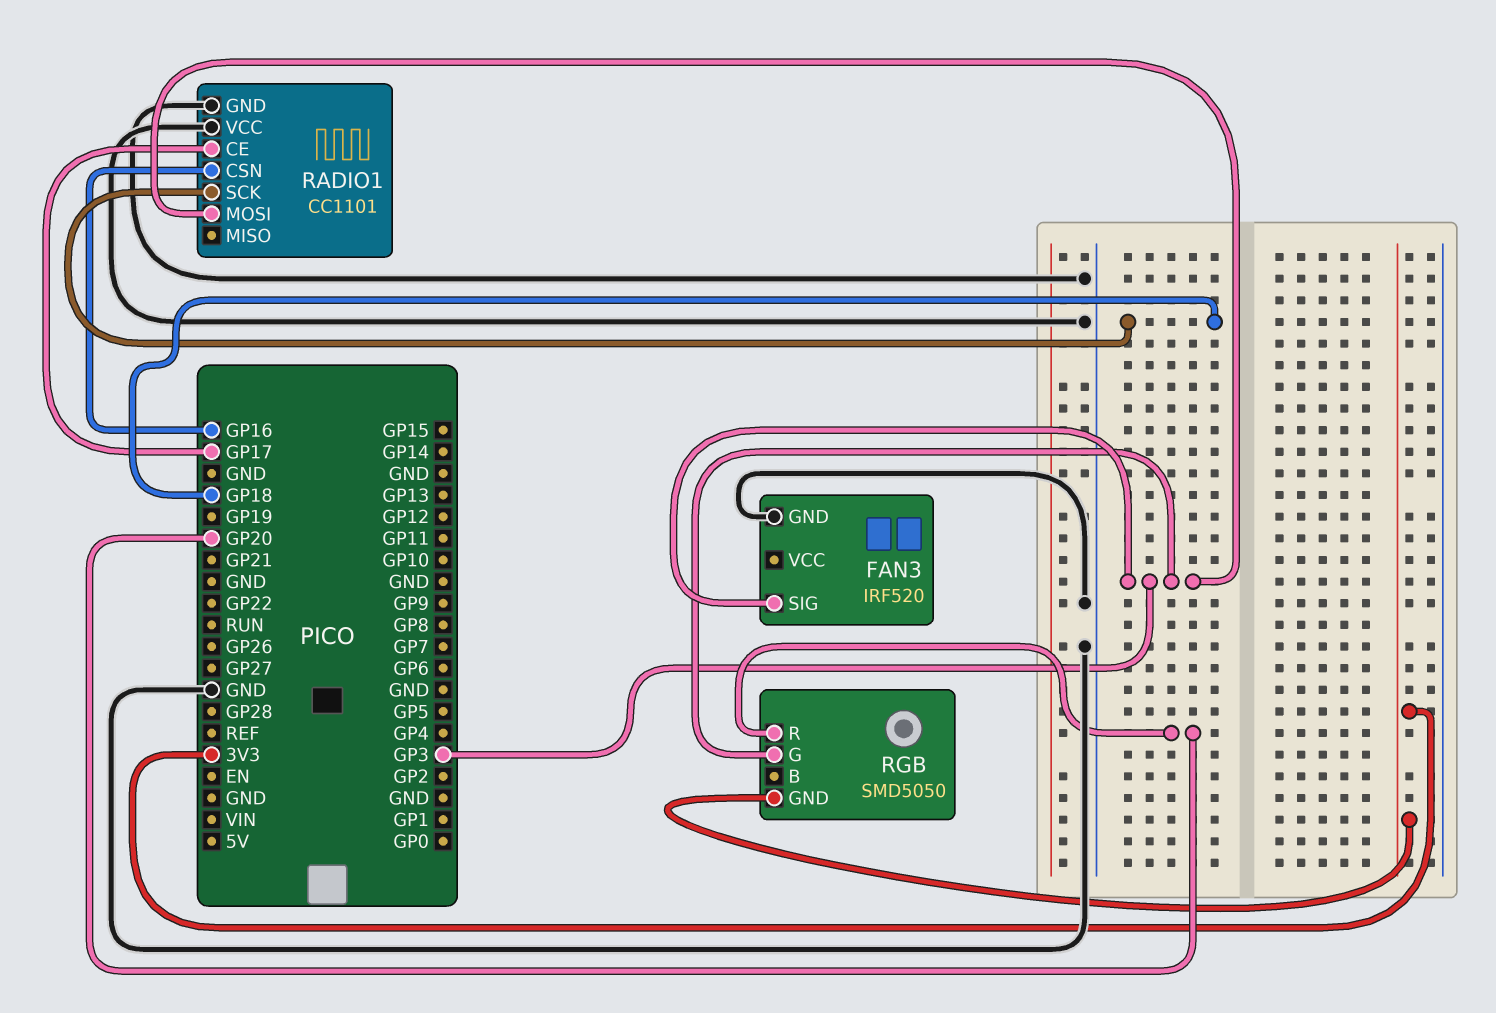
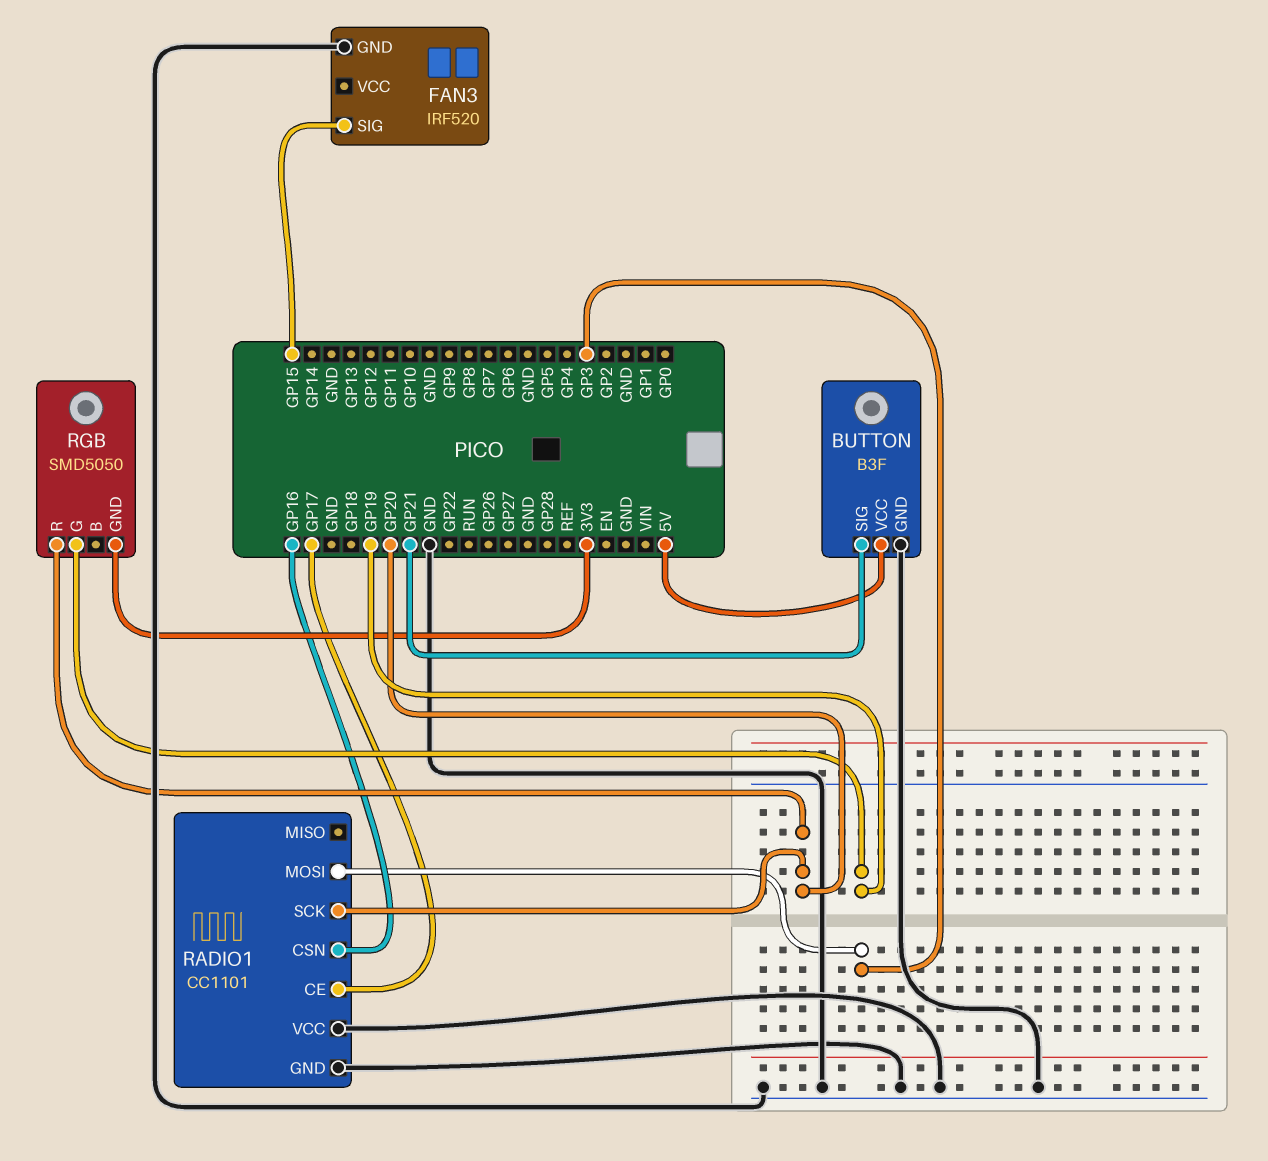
BUTTON: none -> B3F
BUTTON pin GND: none -> GND
BUTTON pin SIG: none -> GP21
BUTTON pin VCC: none -> 5V
FAN3 pin SIG: GP3 -> GP15
RADIO1 pin SCK: GP18 -> GP20
RGB pin G: GP3 -> GP19

